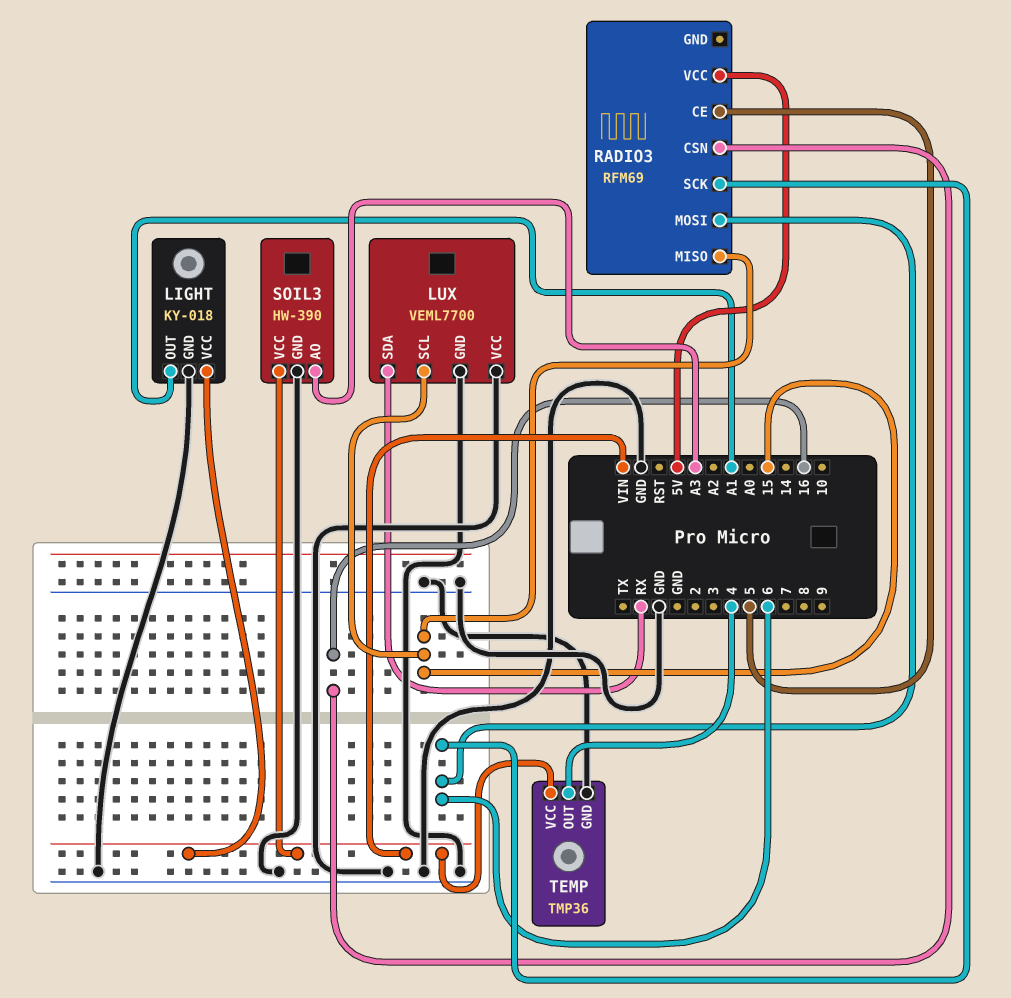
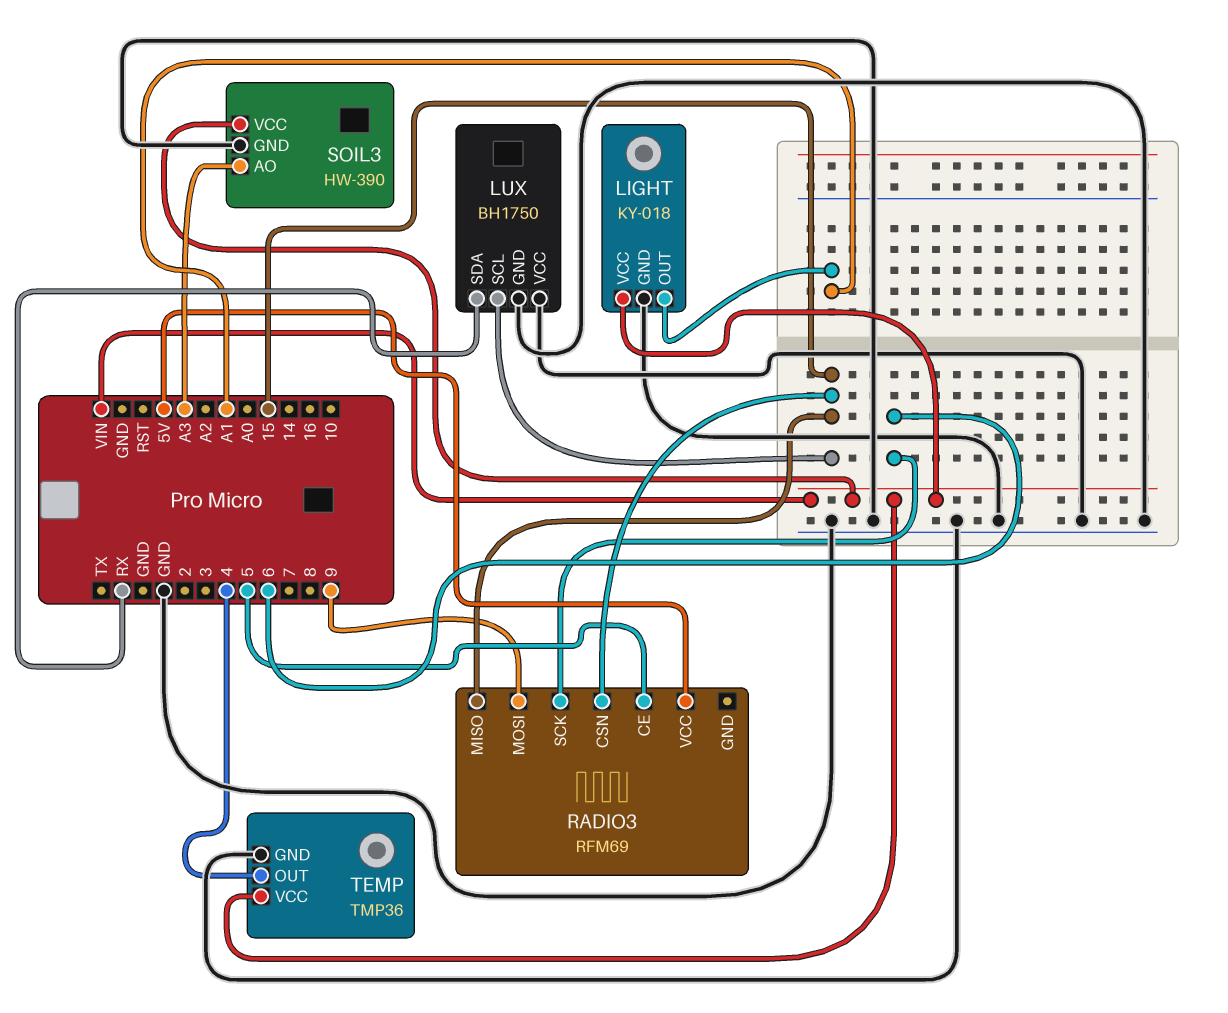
LUX: VEML7700 -> BH1750
RADIO3 pin CSN: 16 -> 15
RADIO3 pin MOSI: 6 -> 9

